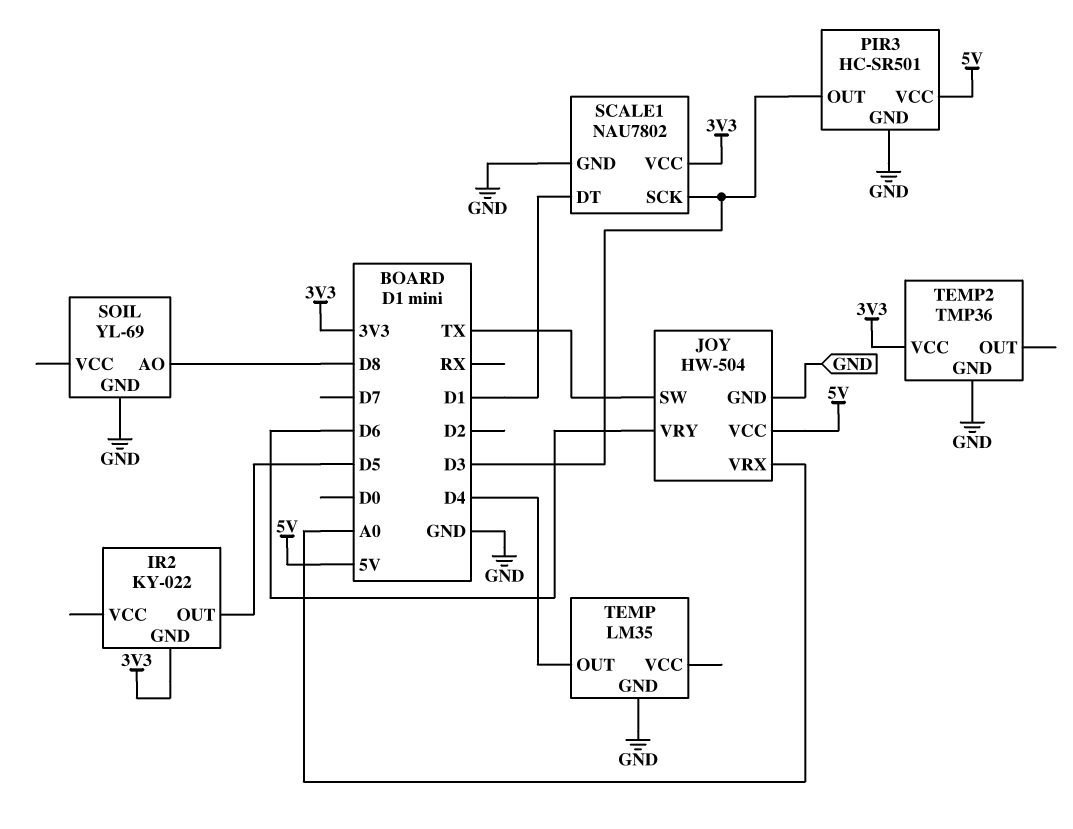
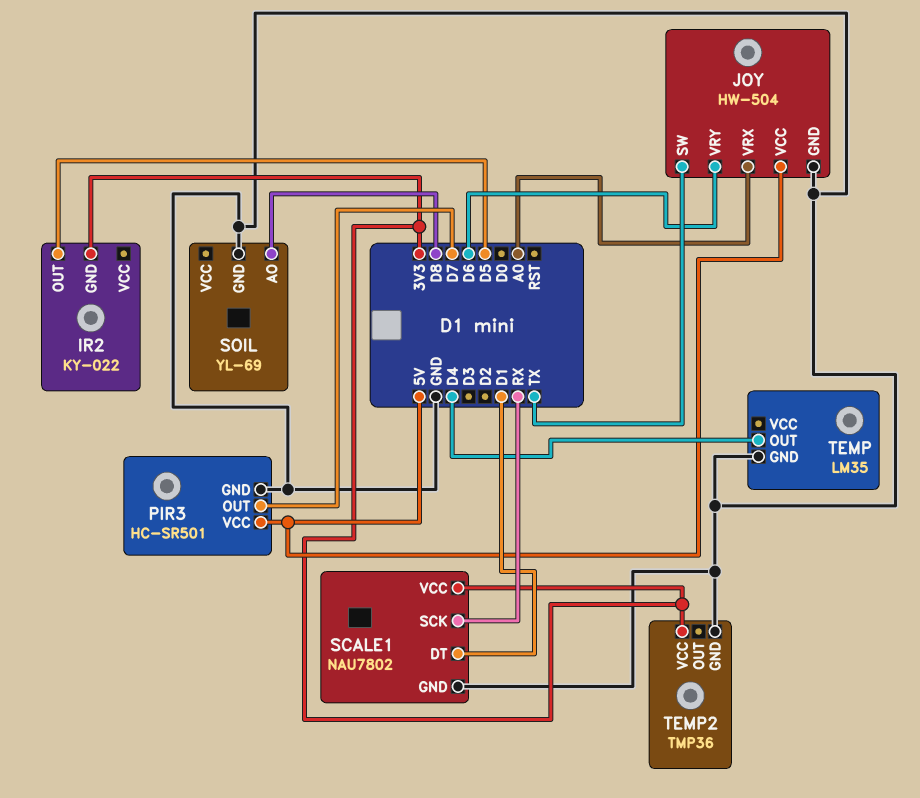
PIR3 pin OUT: D3 -> D7
SCALE1 pin SCK: D3 -> RX

